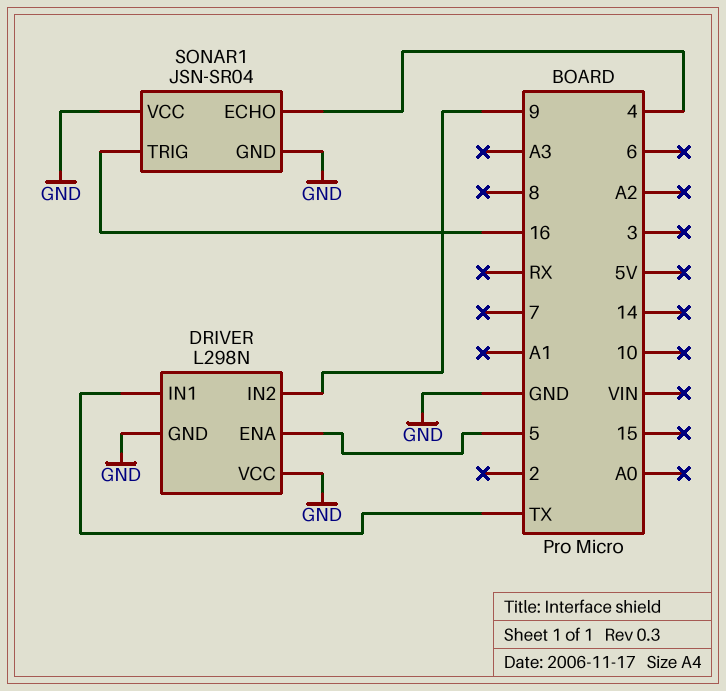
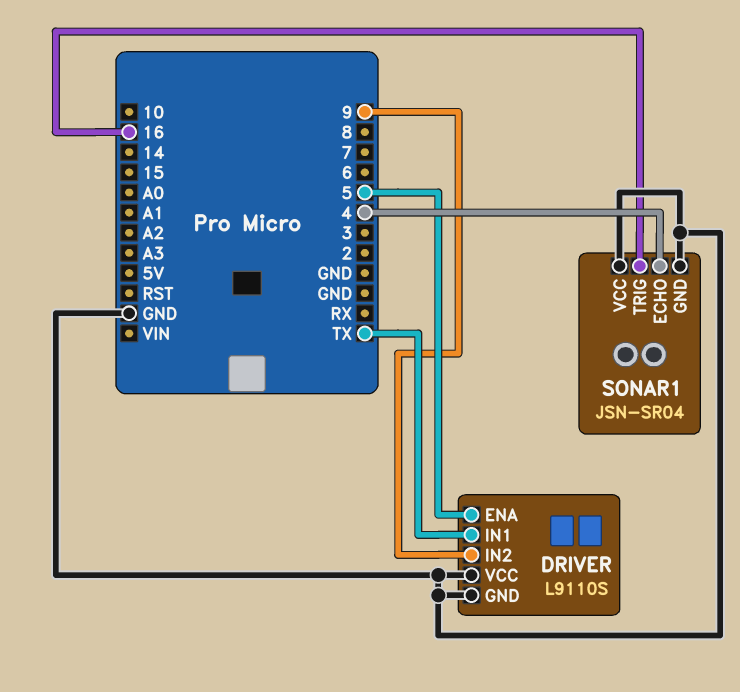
DRIVER: L298N -> L9110S

